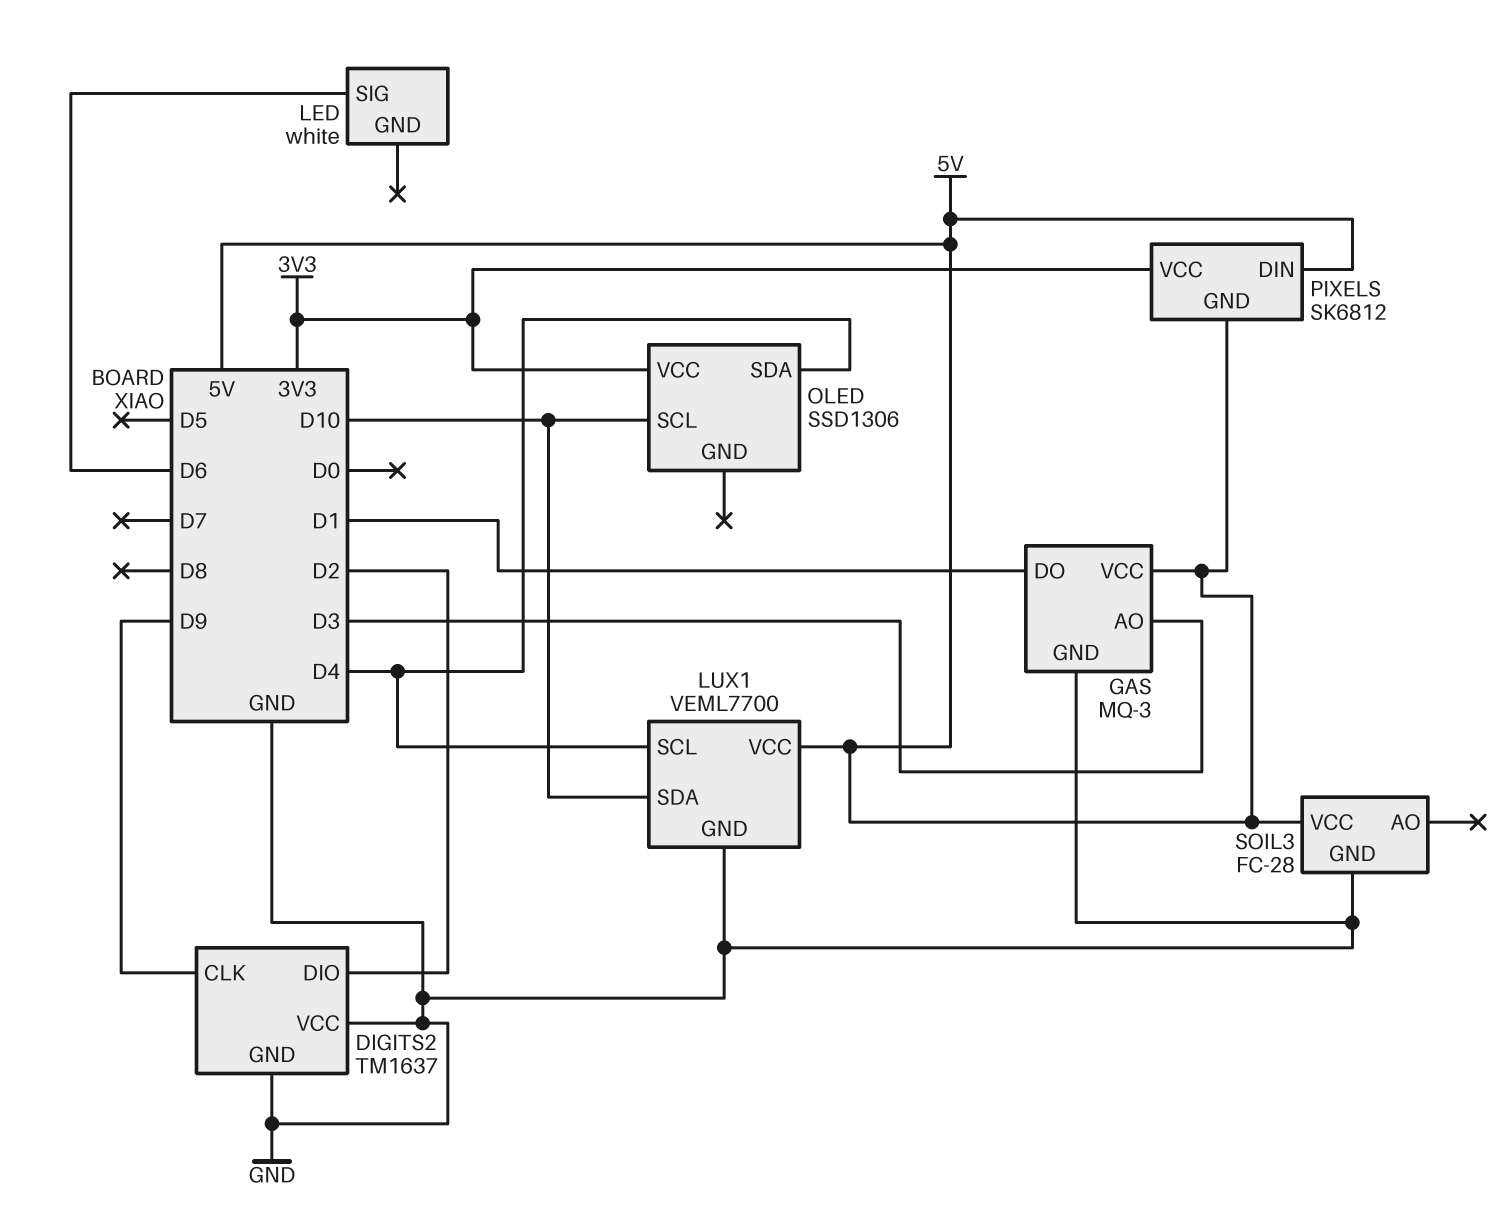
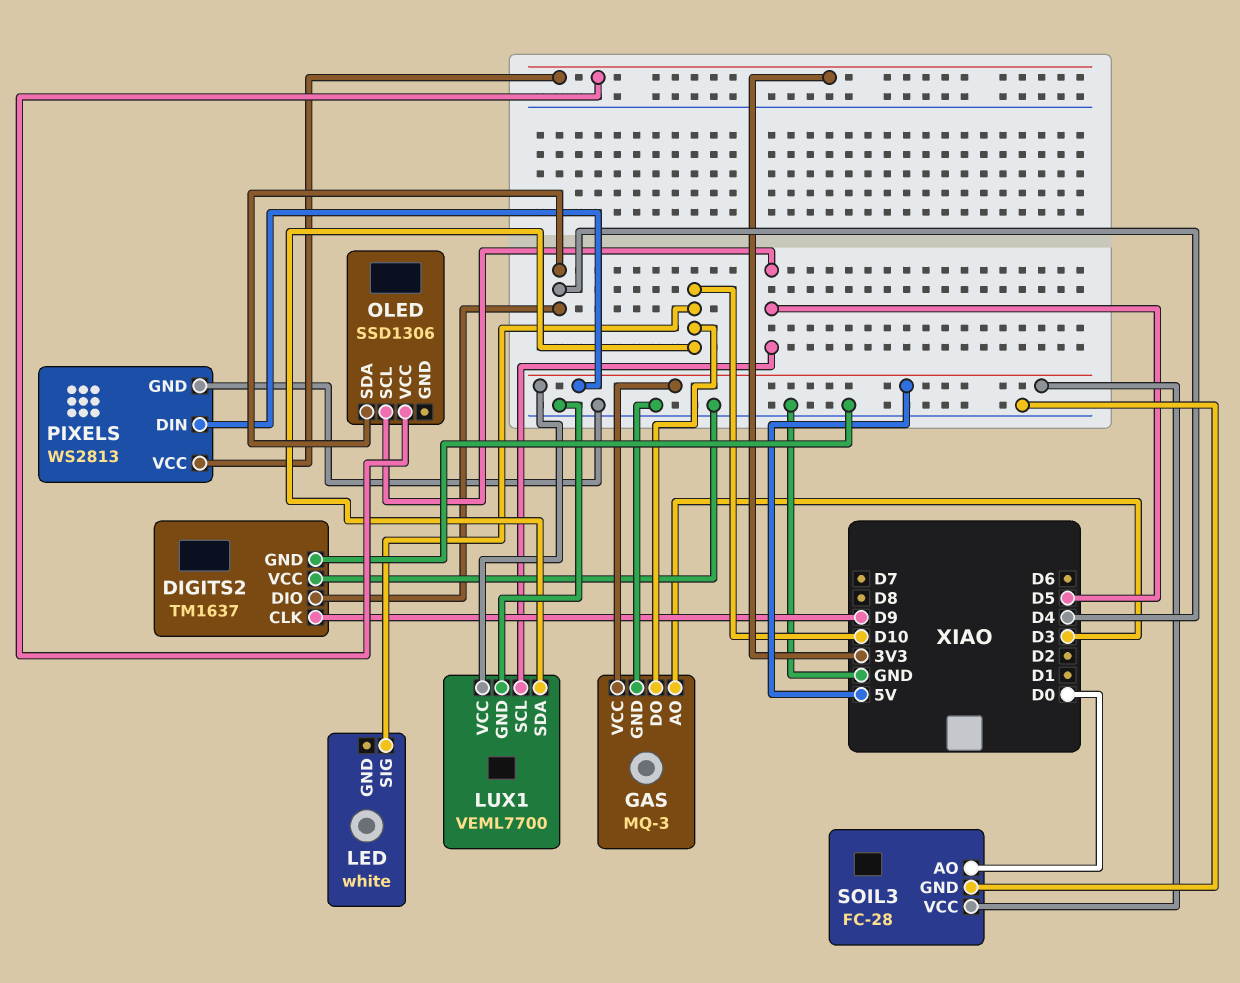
DIGITS2 pin DIO: D2 -> D4
GAS pin DO: D1 -> D10
LED pin SIG: D6 -> D10
LUX1 pin SCL: D4 -> D5
OLED pin SCL: D10 -> D5
PIXELS: SK6812 -> WS2813
PIXELS pin GND: 5V -> GND
SOIL3 pin AO: none -> D0

